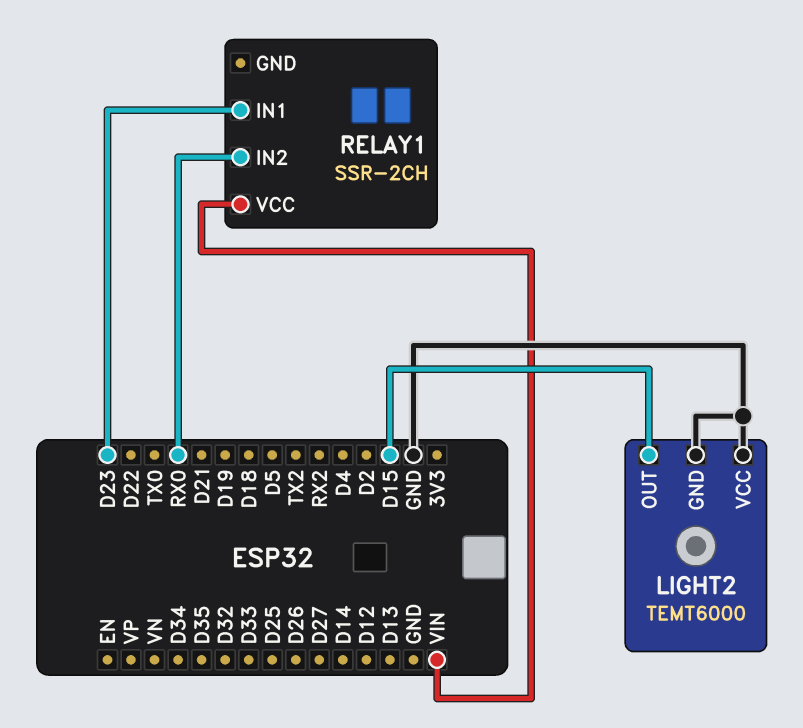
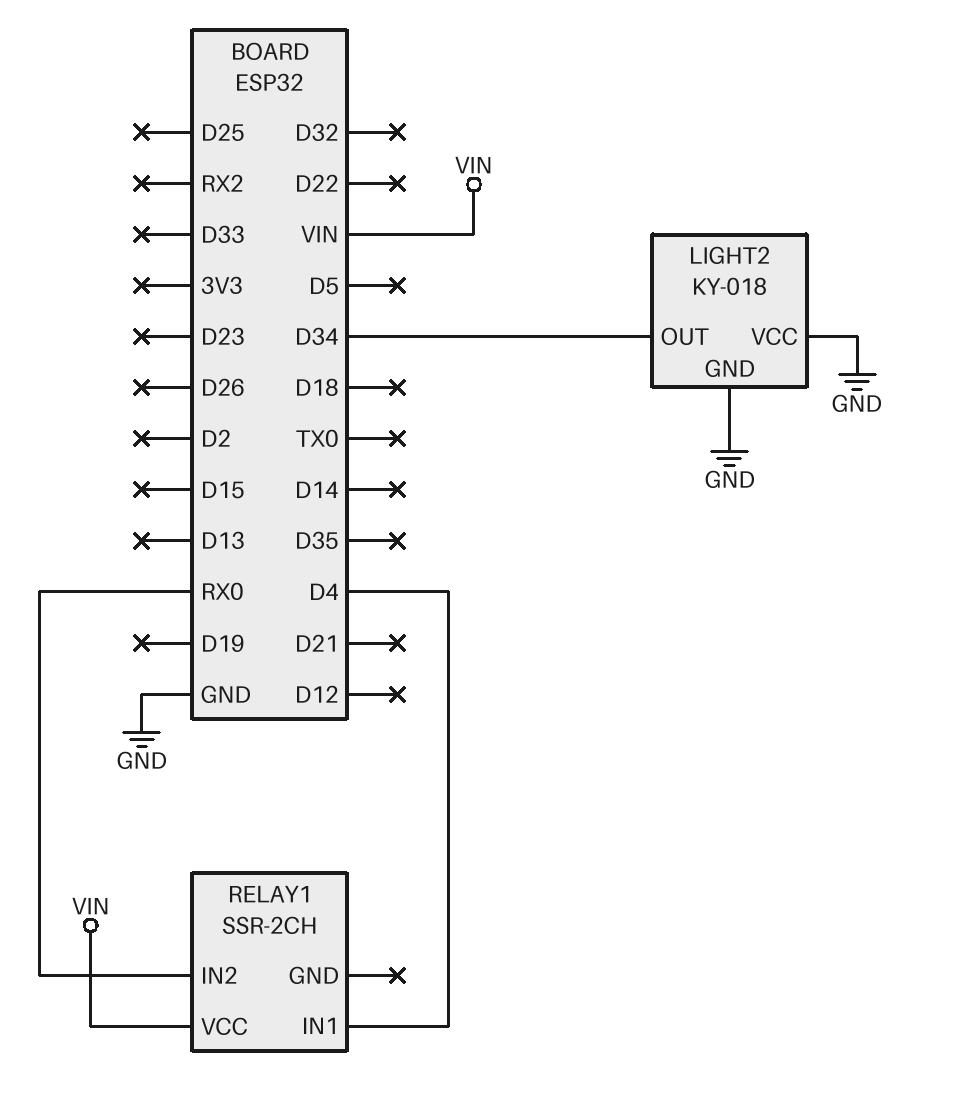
LIGHT2: TEMT6000 -> KY-018
LIGHT2 pin OUT: D15 -> D34
RELAY1 pin IN1: D23 -> D4

